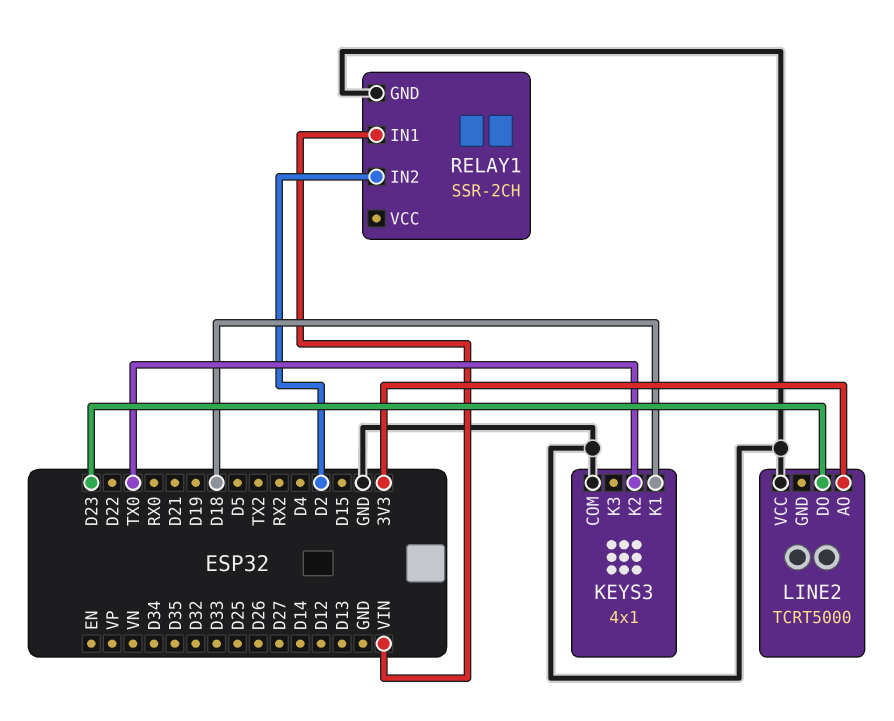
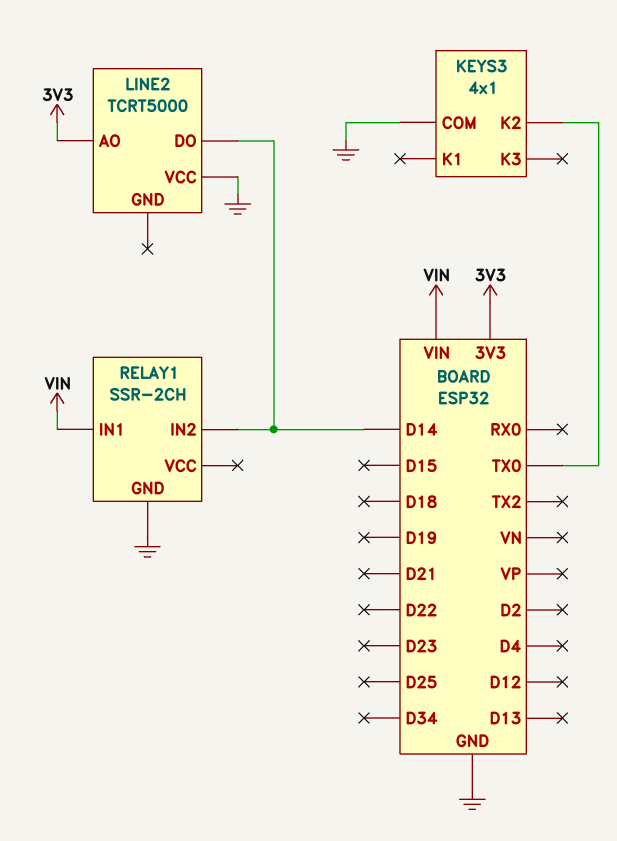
KEYS3 pin K1: D18 -> none
LINE2 pin DO: D23 -> D14
RELAY1 pin IN2: D2 -> D14

